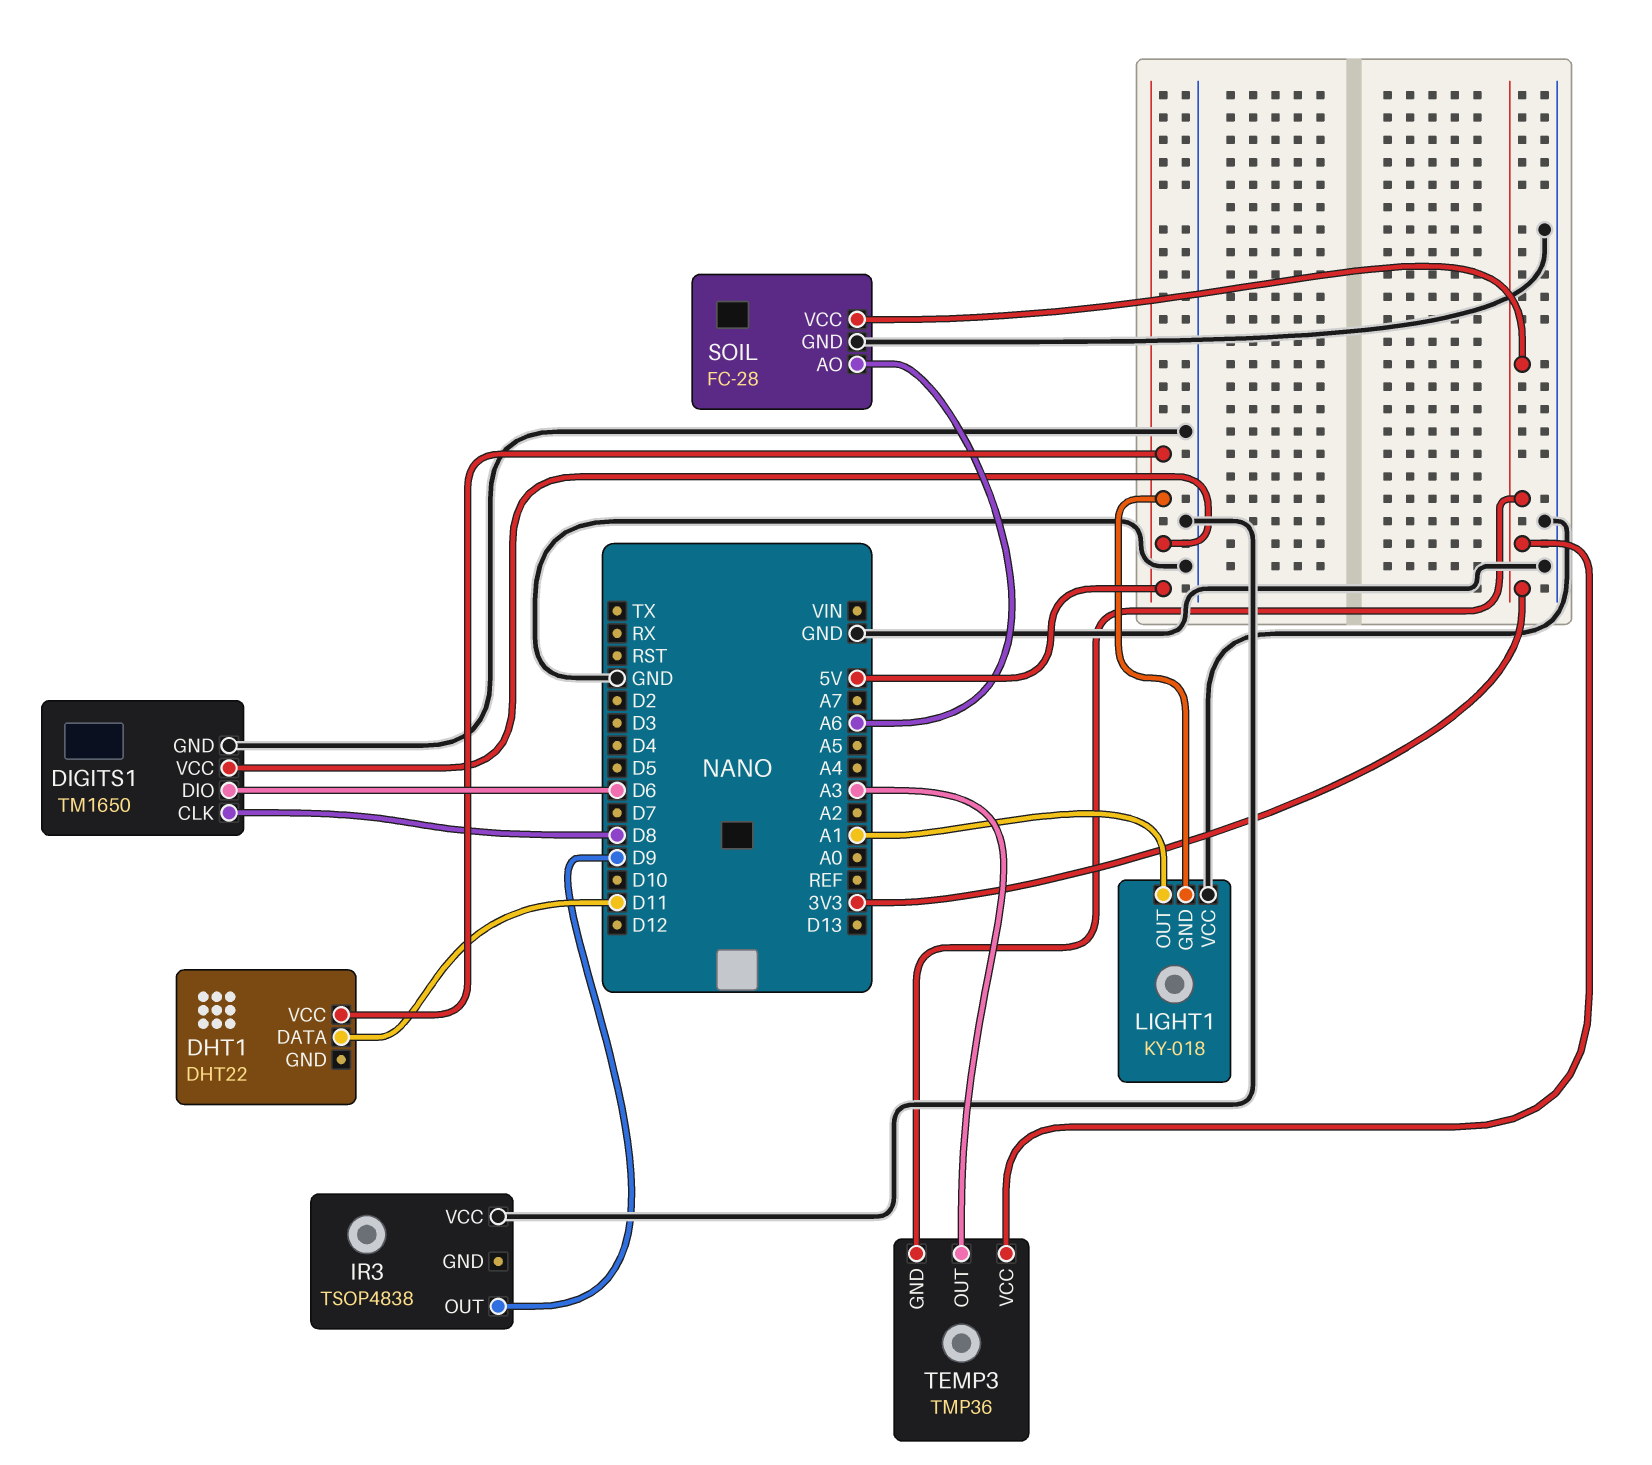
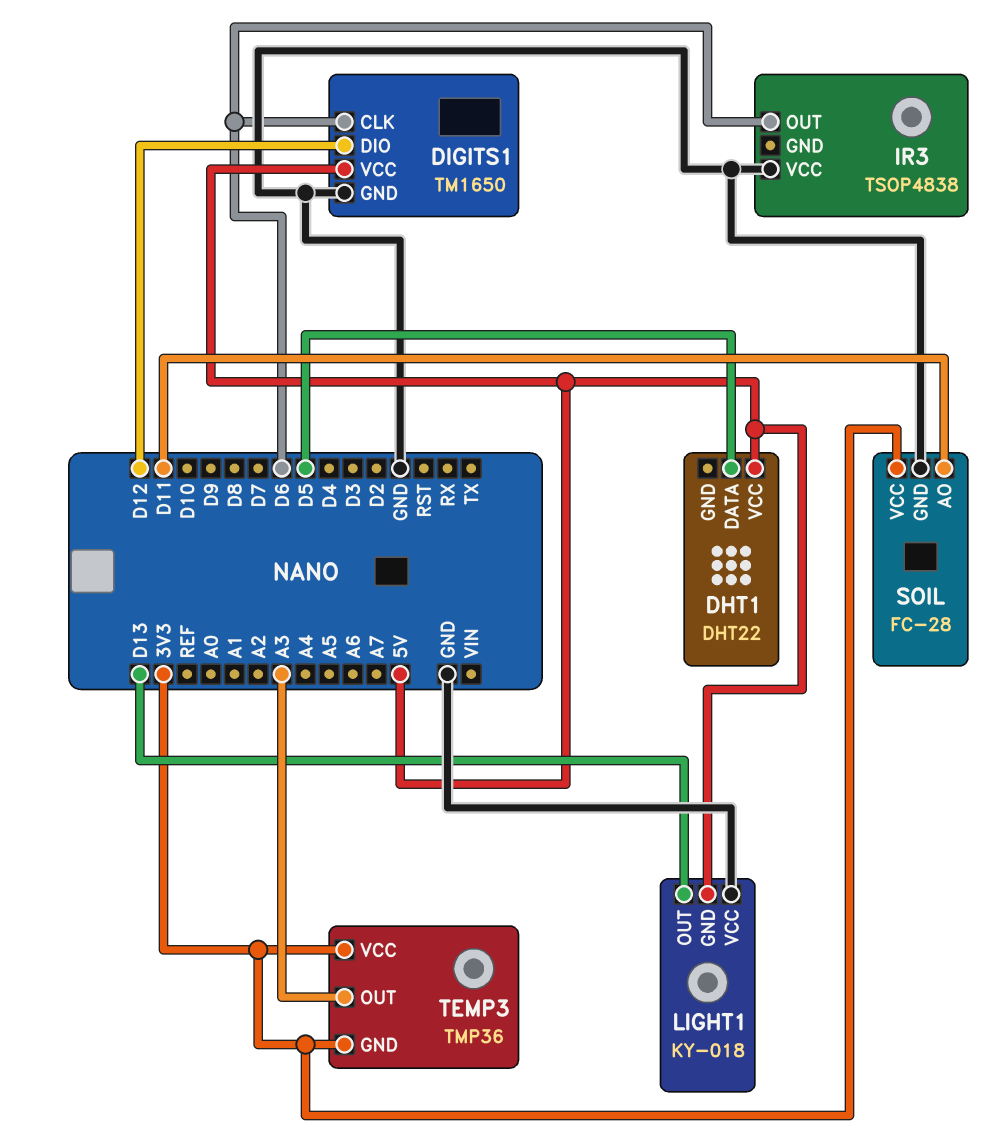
DHT1 pin DATA: D11 -> D5
DIGITS1 pin CLK: D8 -> D6
DIGITS1 pin DIO: D6 -> D12
IR3 pin OUT: D9 -> D6
LIGHT1 pin OUT: A1 -> D13
SOIL pin AO: A6 -> D11

